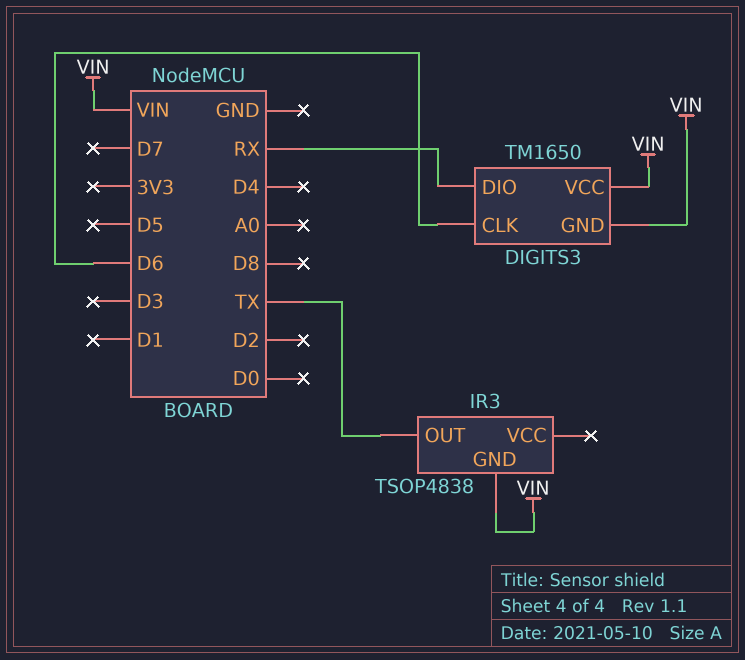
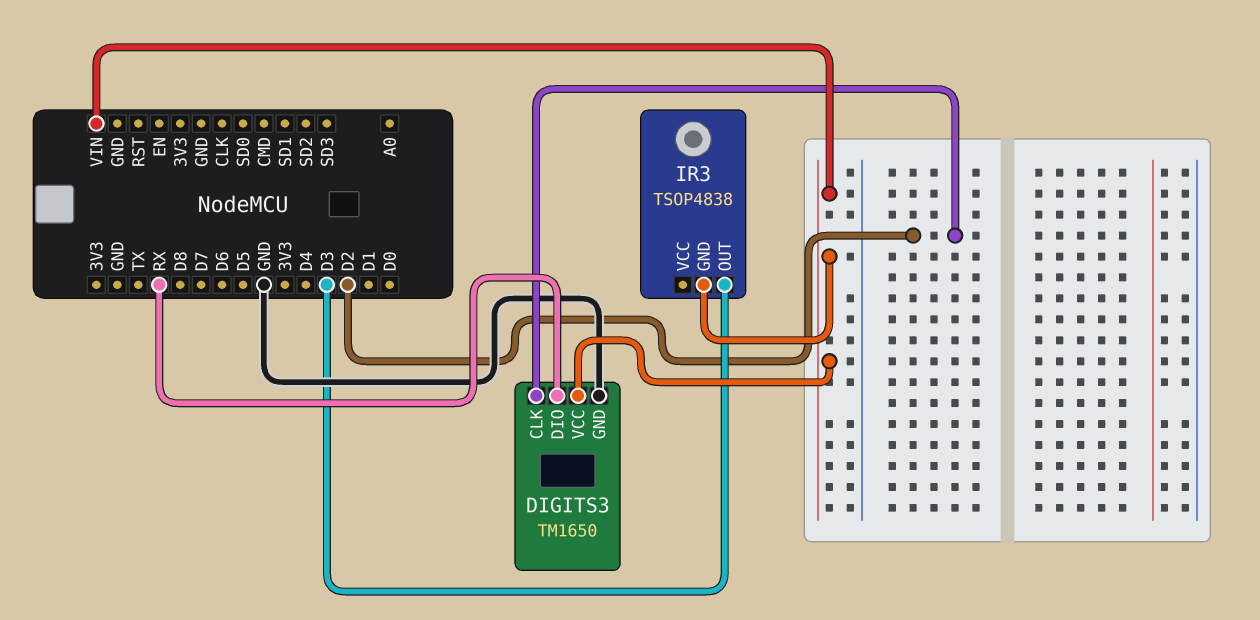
DIGITS3 pin CLK: D6 -> D2
DIGITS3 pin GND: VIN -> GND
IR3 pin OUT: TX -> D3

